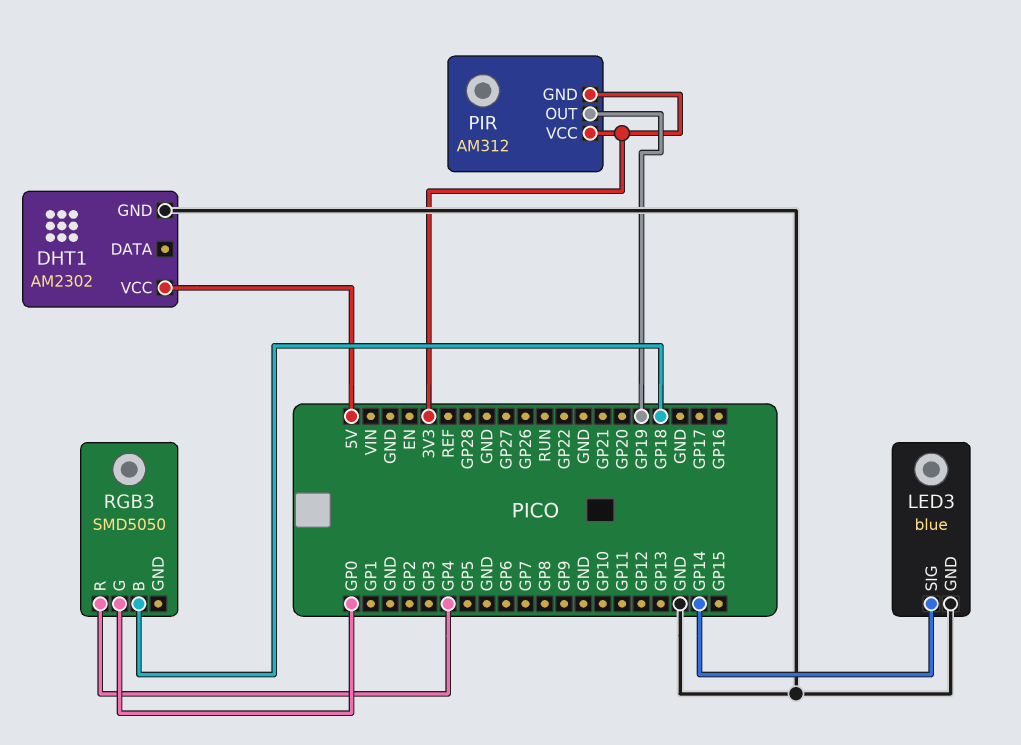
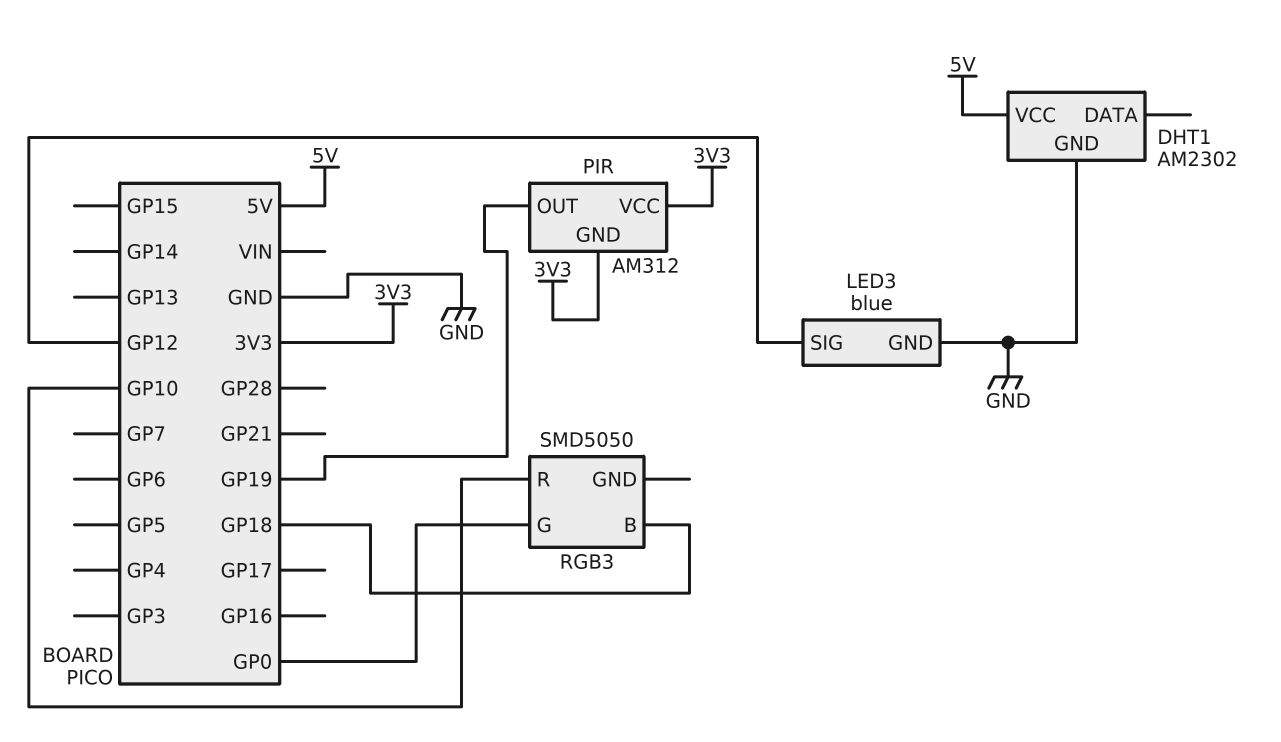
LED3 pin SIG: GP14 -> GP12
RGB3 pin R: GP4 -> GP10

